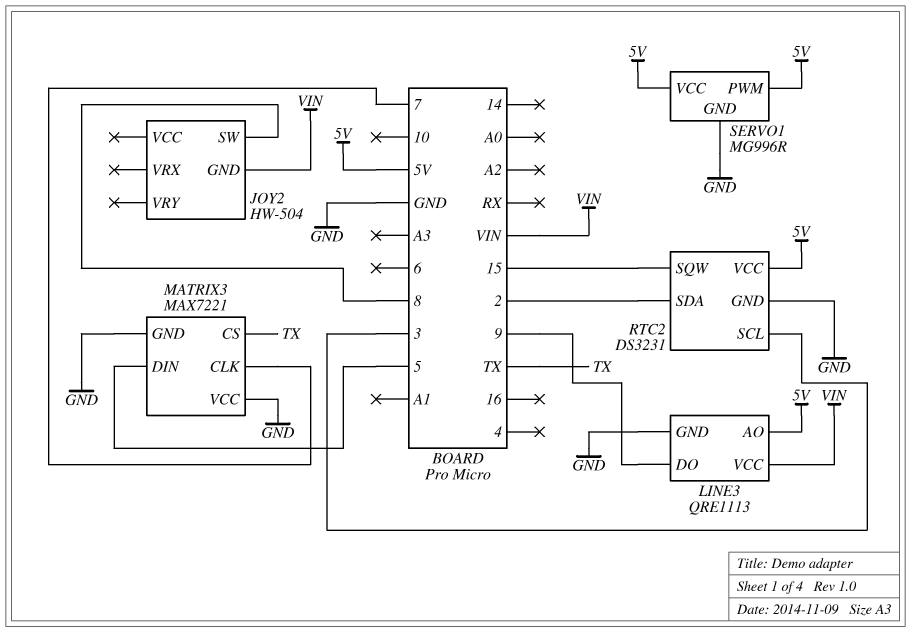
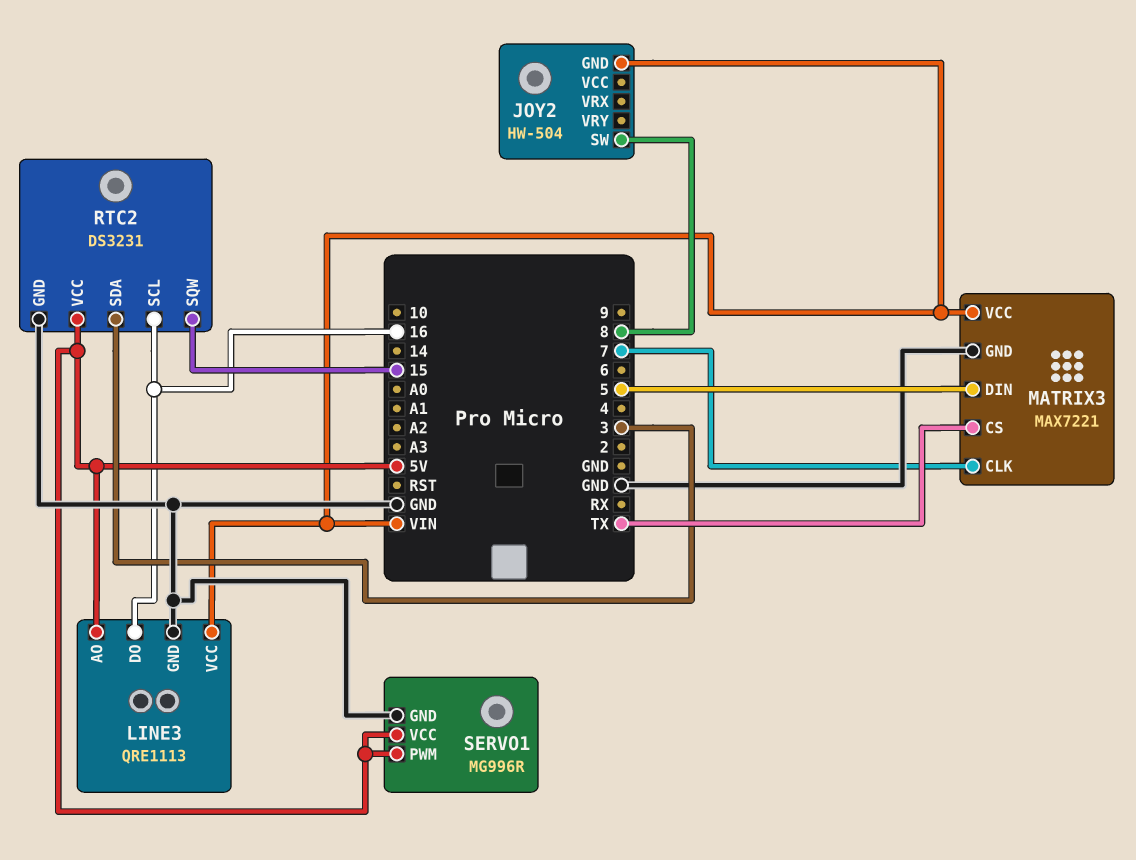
LINE3 pin DO: 9 -> 16
MATRIX3 pin VCC: GND -> VIN
RTC2 pin SCL: 3 -> 16
RTC2 pin SDA: 2 -> 3

